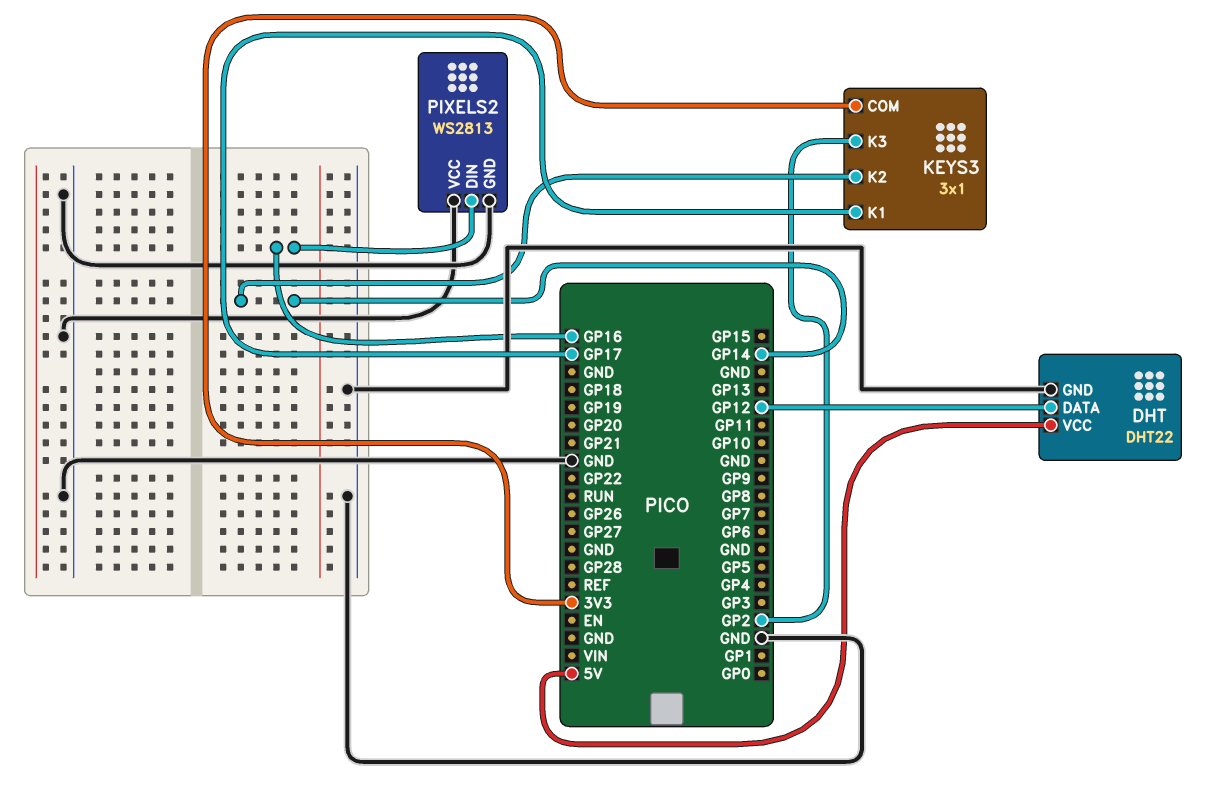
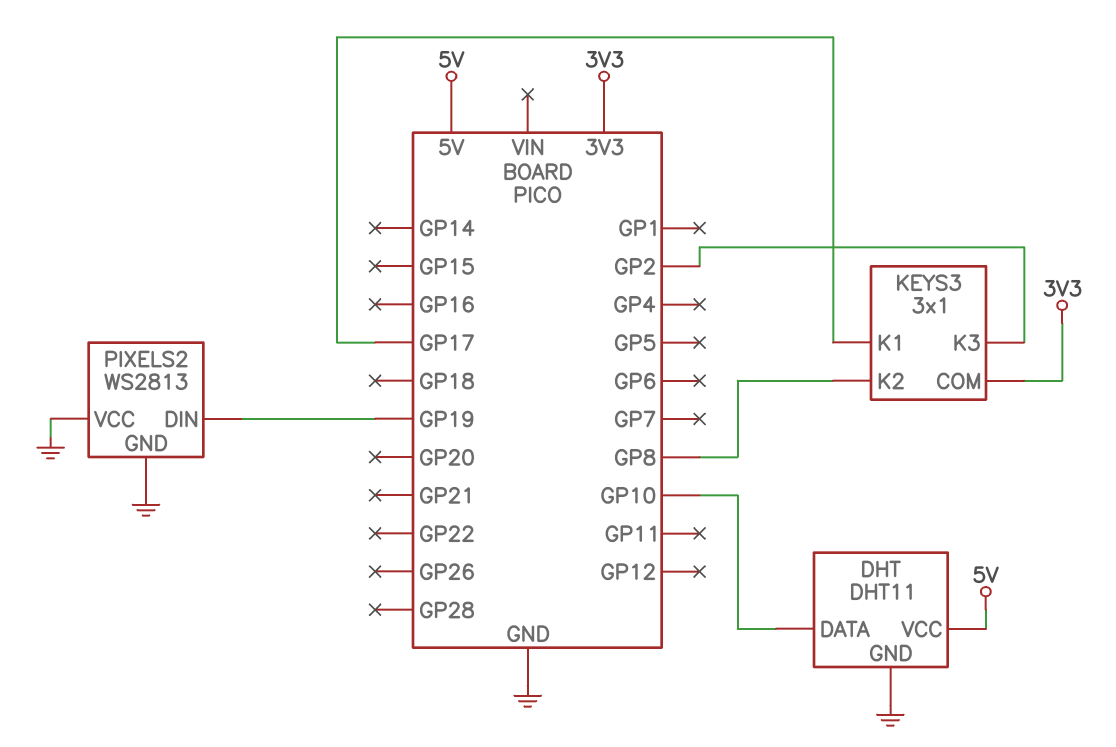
DHT: DHT22 -> DHT11
DHT pin DATA: GP12 -> GP10
KEYS3 pin K2: GP14 -> GP8
PIXELS2 pin DIN: GP16 -> GP19

